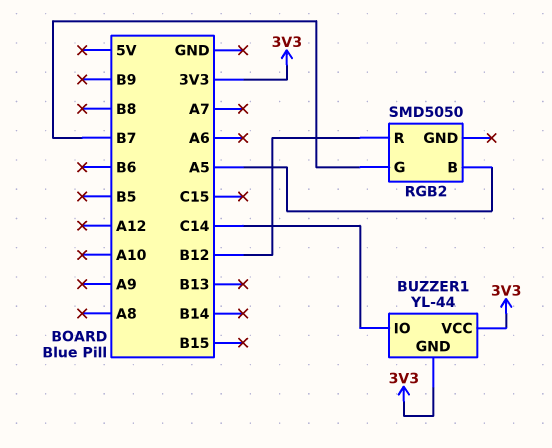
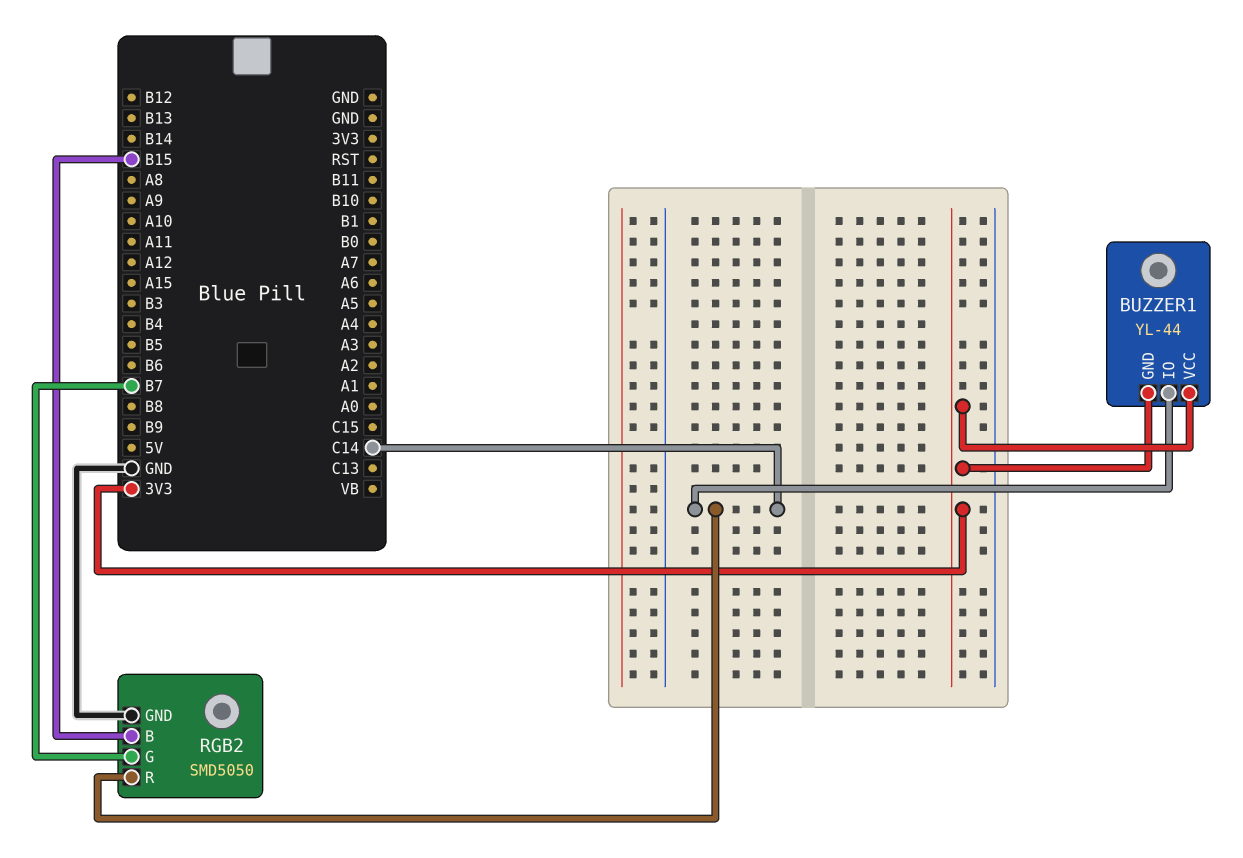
RGB2 pin B: A5 -> B15
RGB2 pin GND: none -> GND
RGB2 pin R: B12 -> C14

